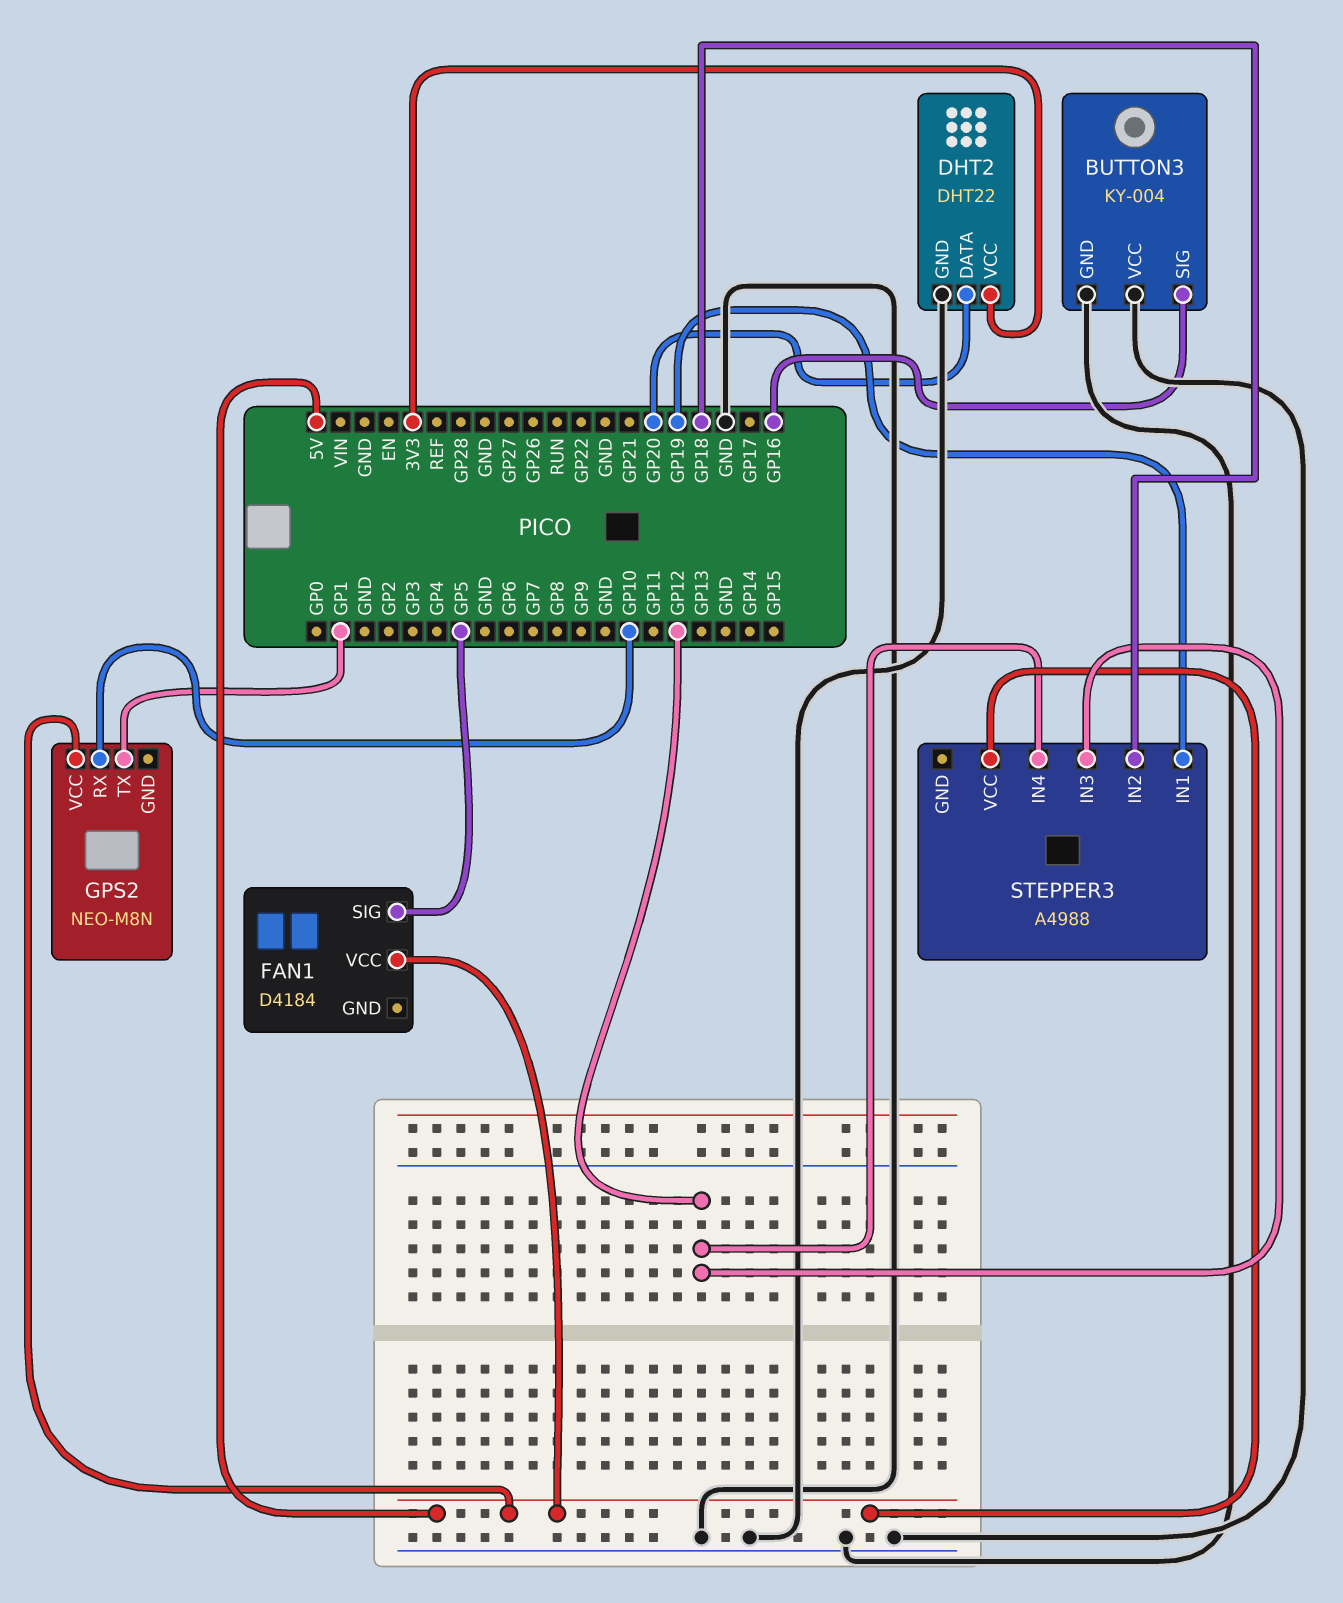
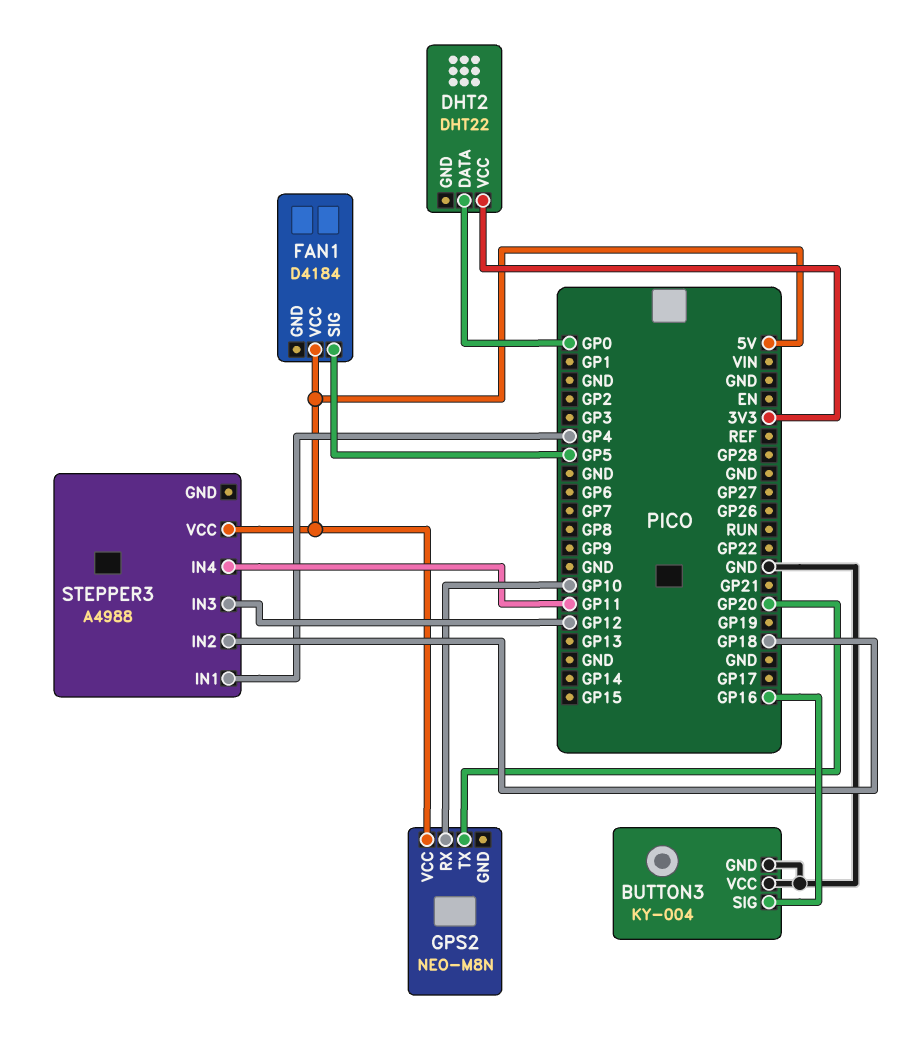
DHT2 pin DATA: GP20 -> GP0
DHT2 pin GND: GND -> none
GPS2 pin TX: GP1 -> GP20
STEPPER3 pin IN1: GP19 -> GP4
STEPPER3 pin IN4: GP12 -> GP11

